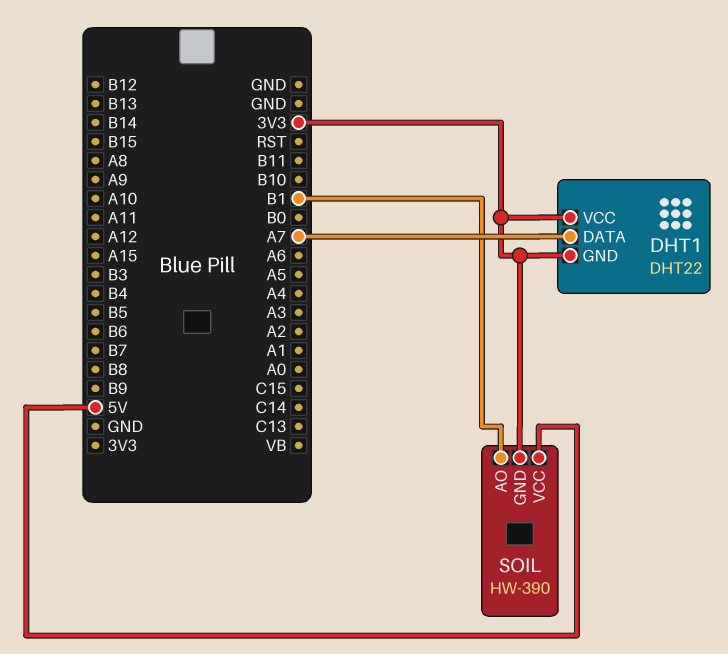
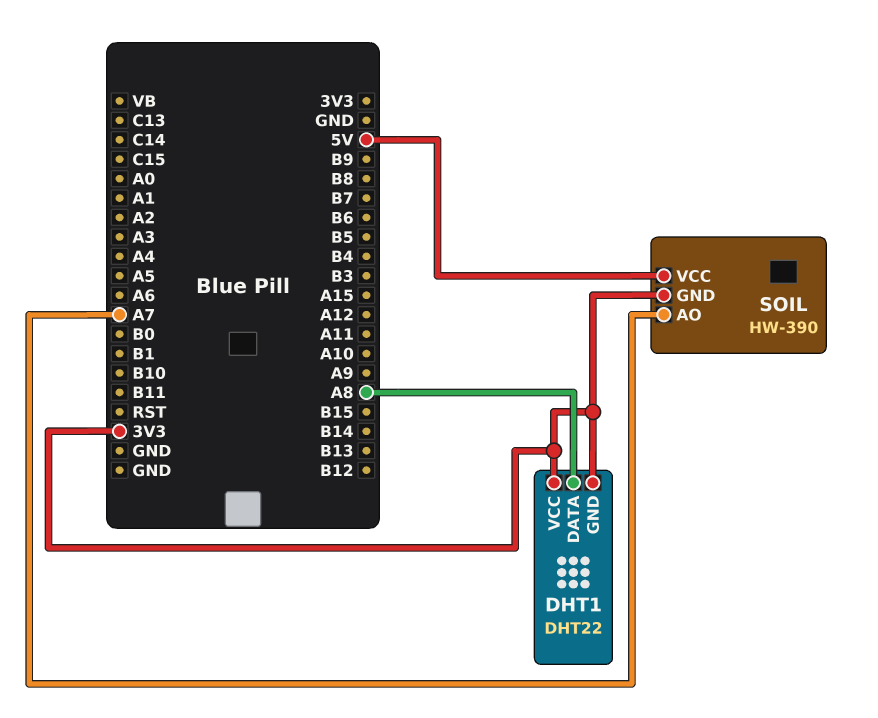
DHT1 pin DATA: A7 -> A8
SOIL pin AO: B1 -> A7

